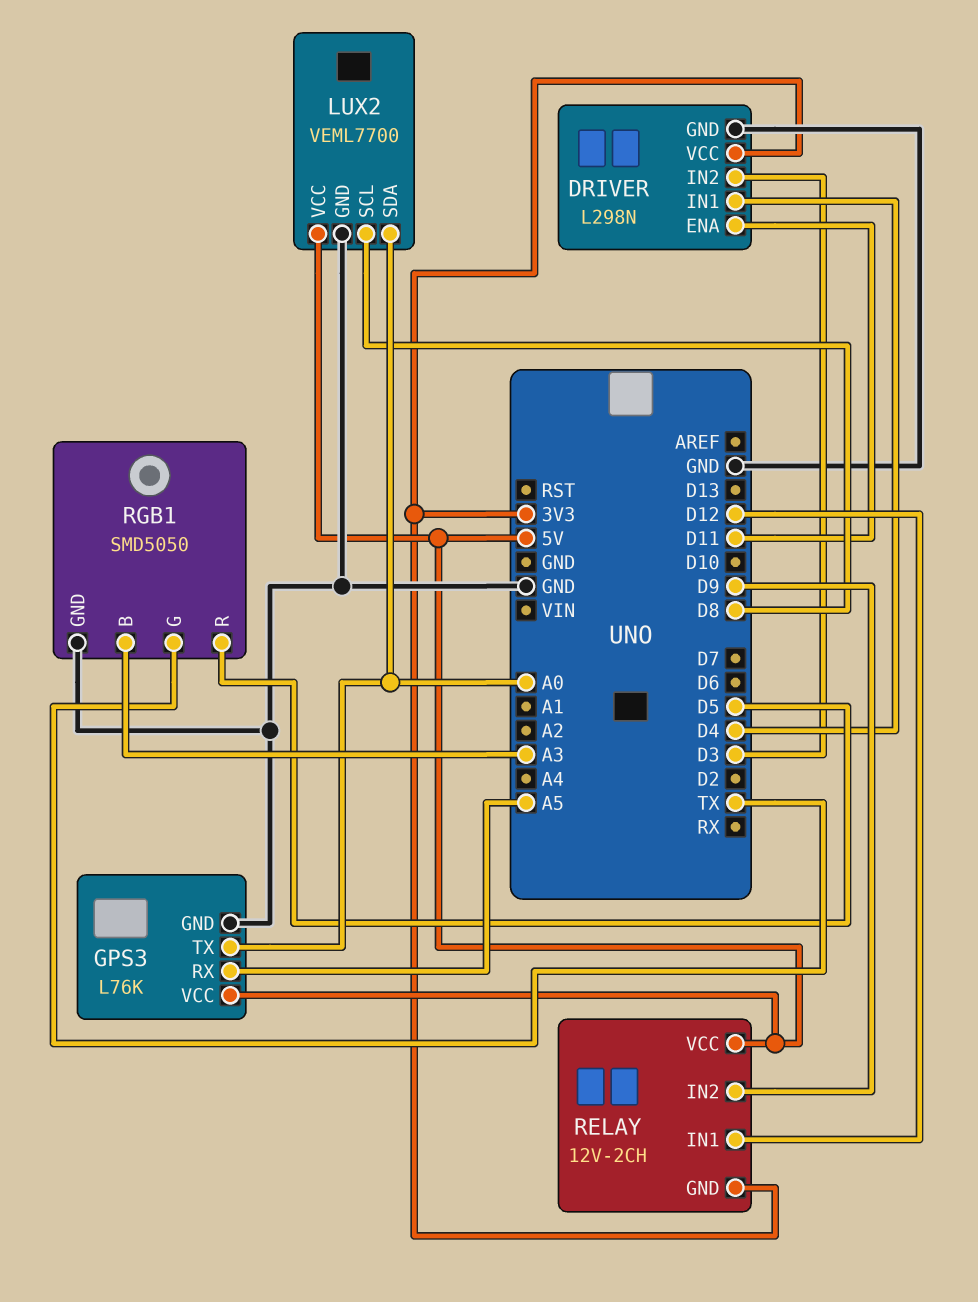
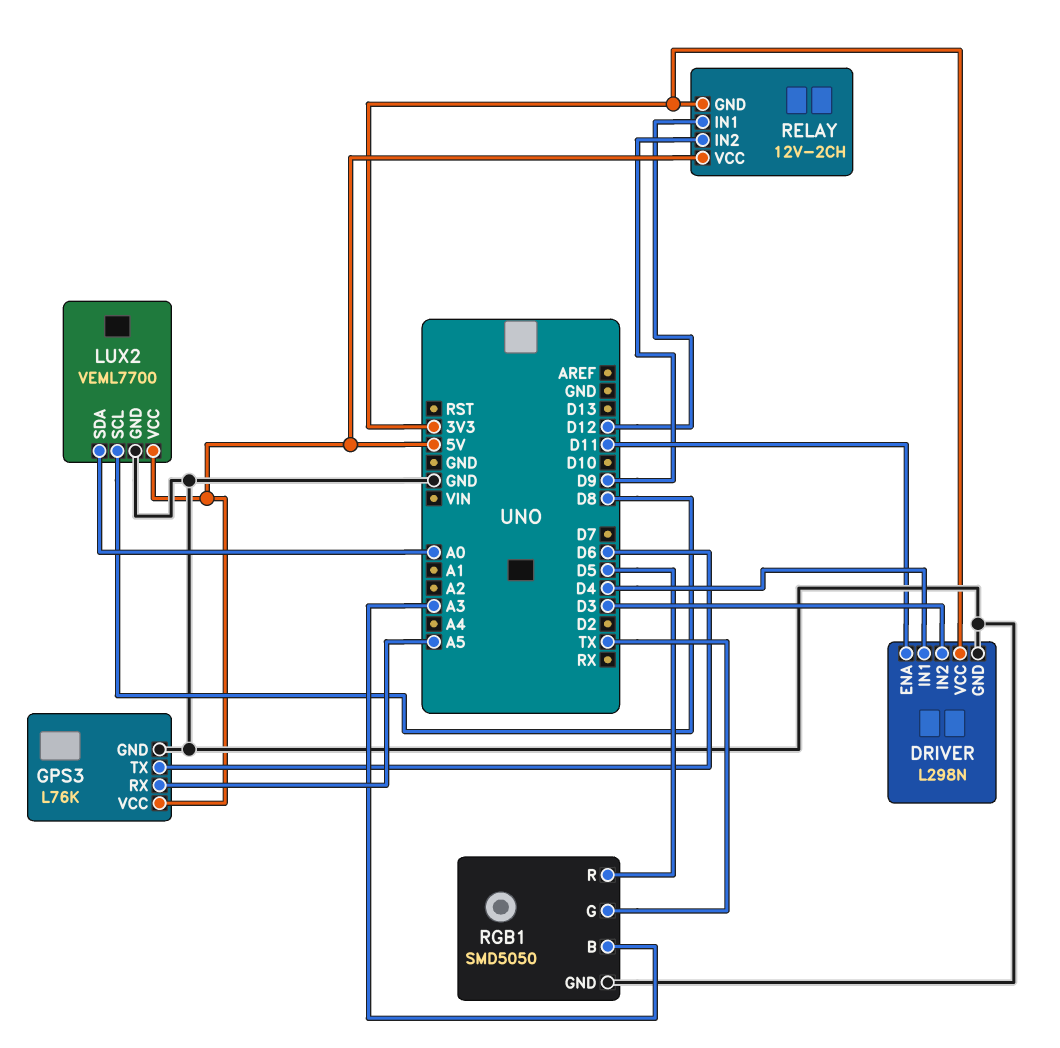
GPS3 pin TX: A0 -> D6

